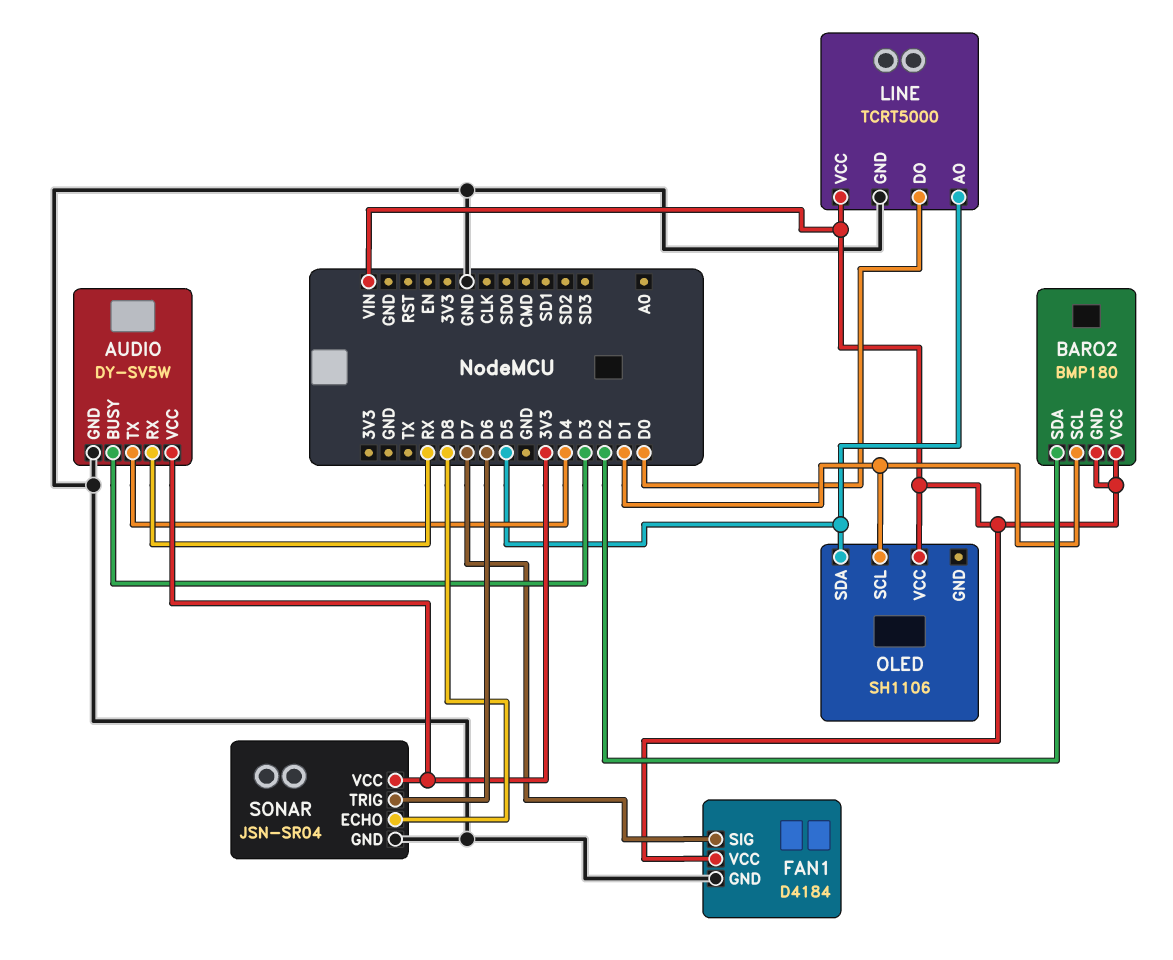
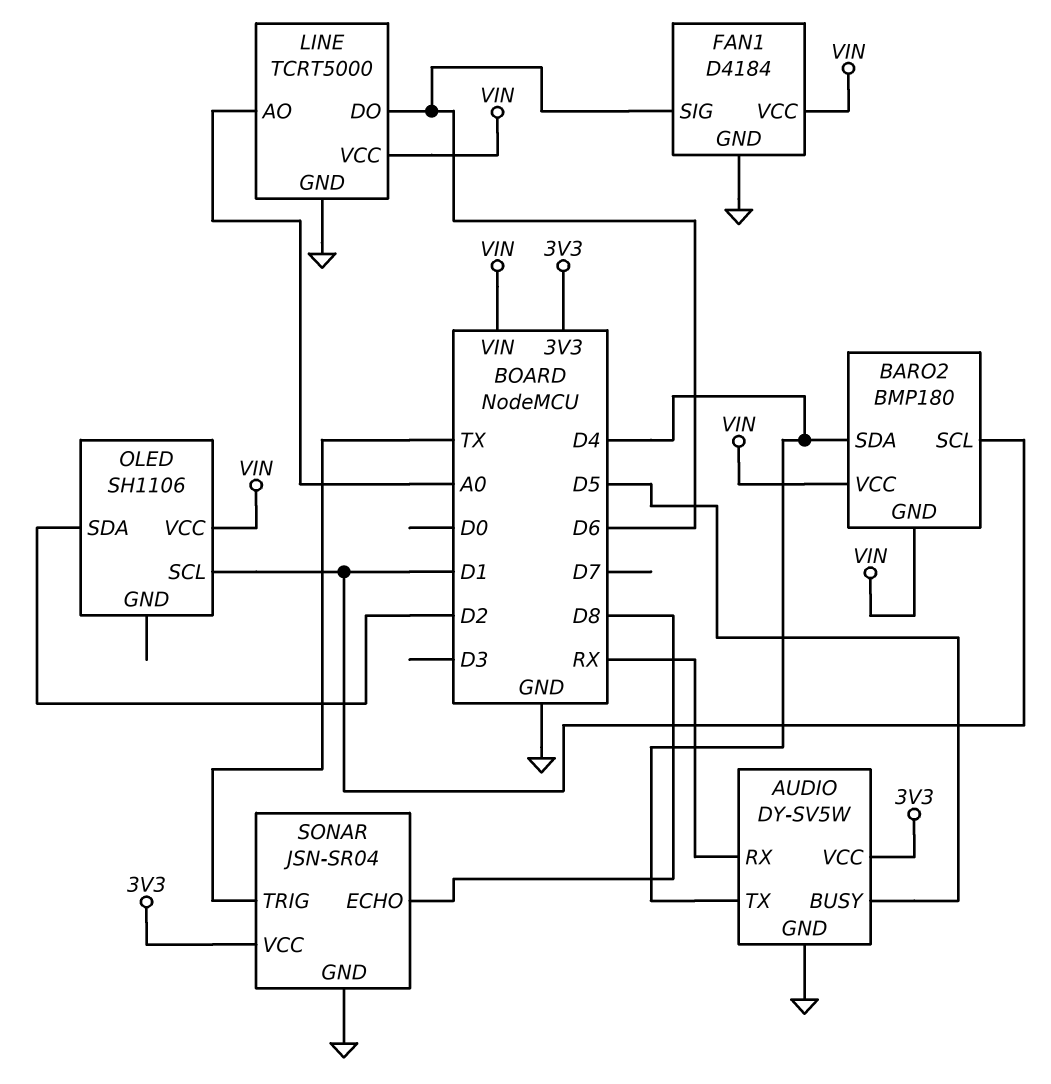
AUDIO pin BUSY: D3 -> D5
BARO2 pin SDA: D2 -> D4
FAN1 pin SIG: D7 -> D6
LINE pin AO: D5 -> A0
LINE pin DO: D0 -> D6
OLED pin SDA: D5 -> D2
SONAR pin TRIG: D6 -> TX

